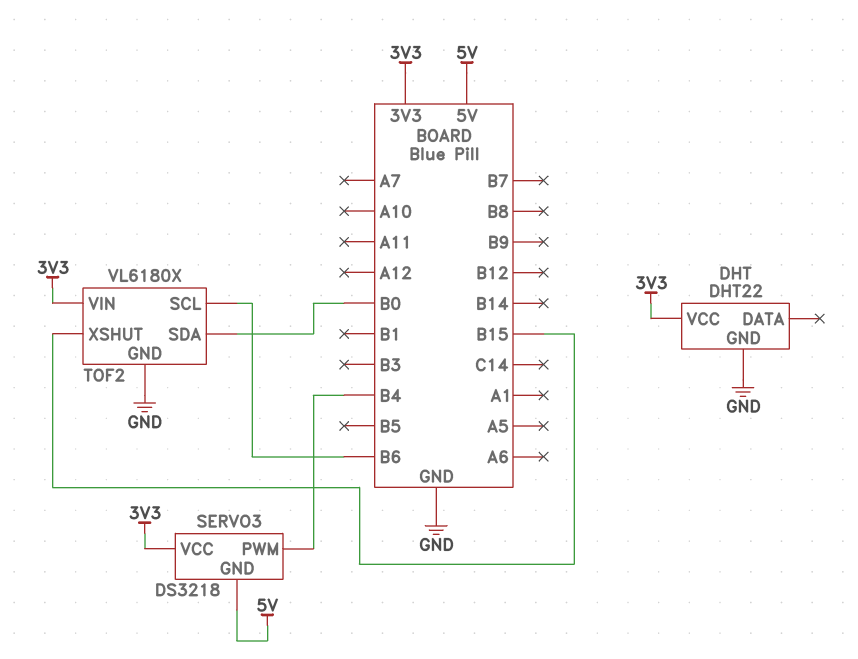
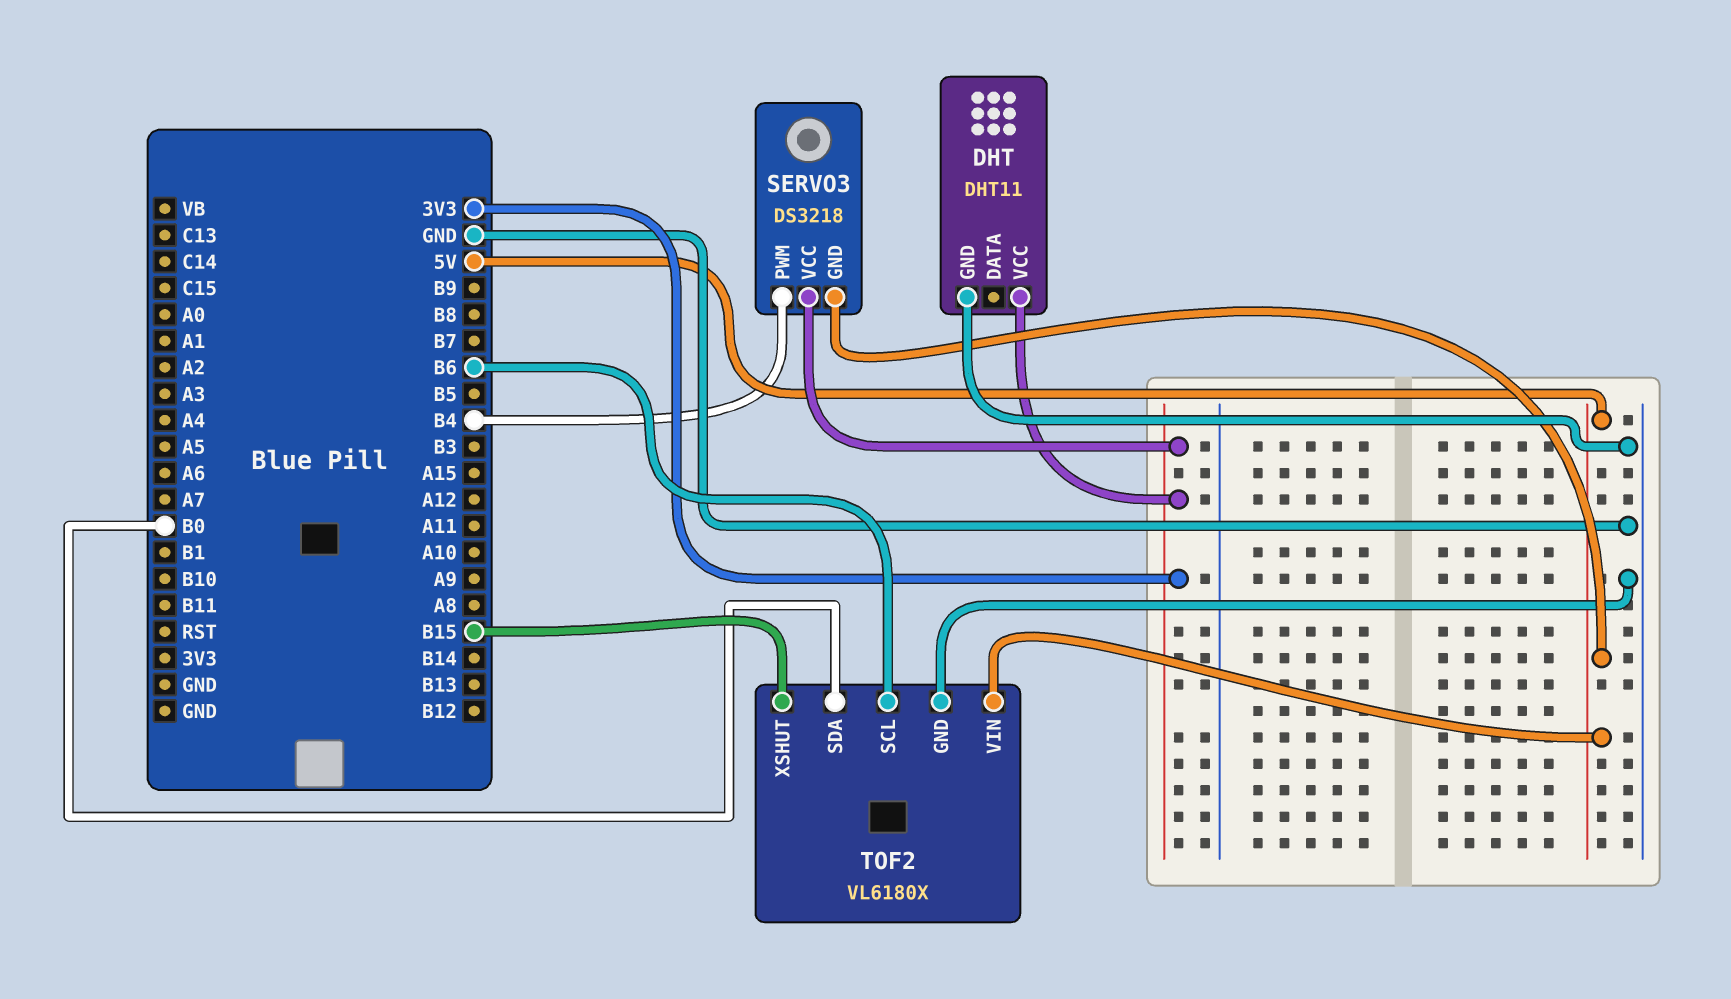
DHT: DHT22 -> DHT11
TOF2 pin VIN: 3V3 -> 5V

